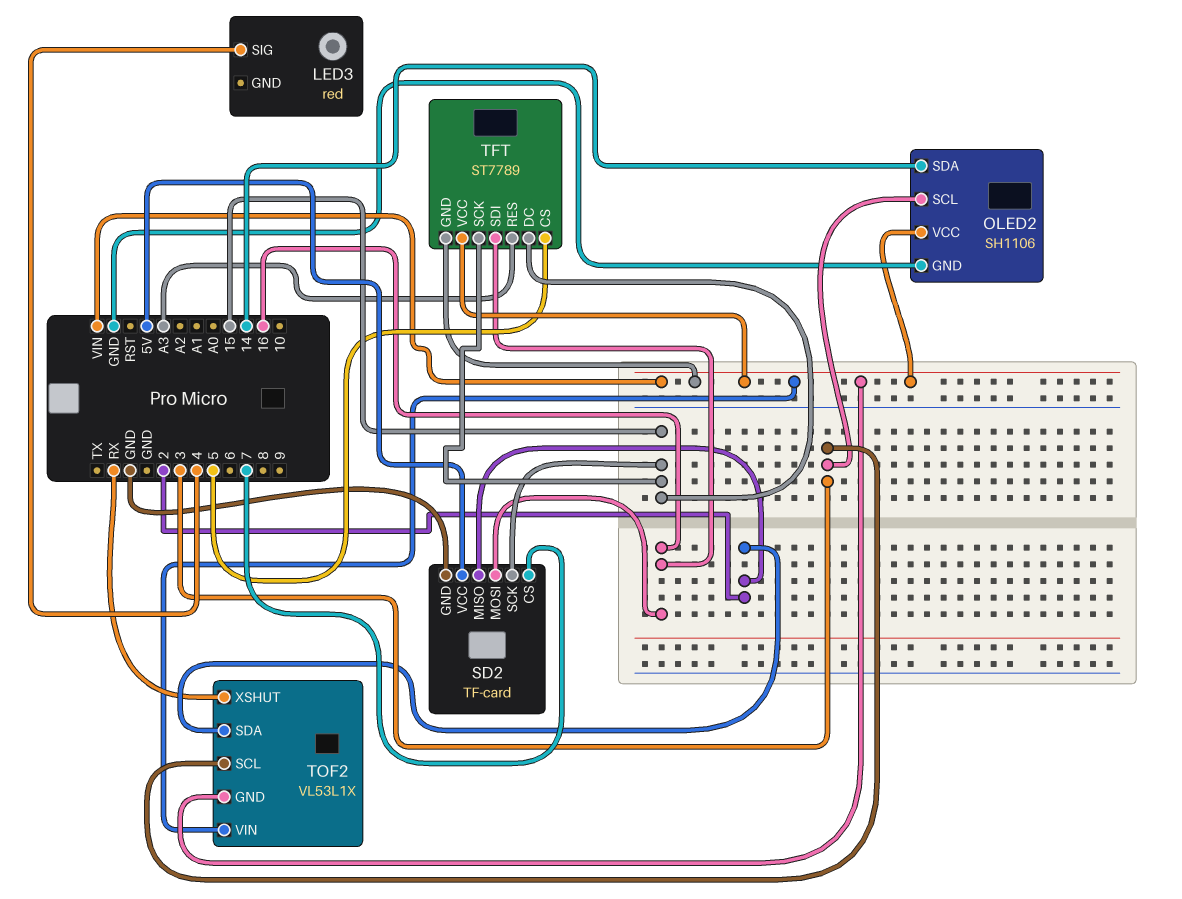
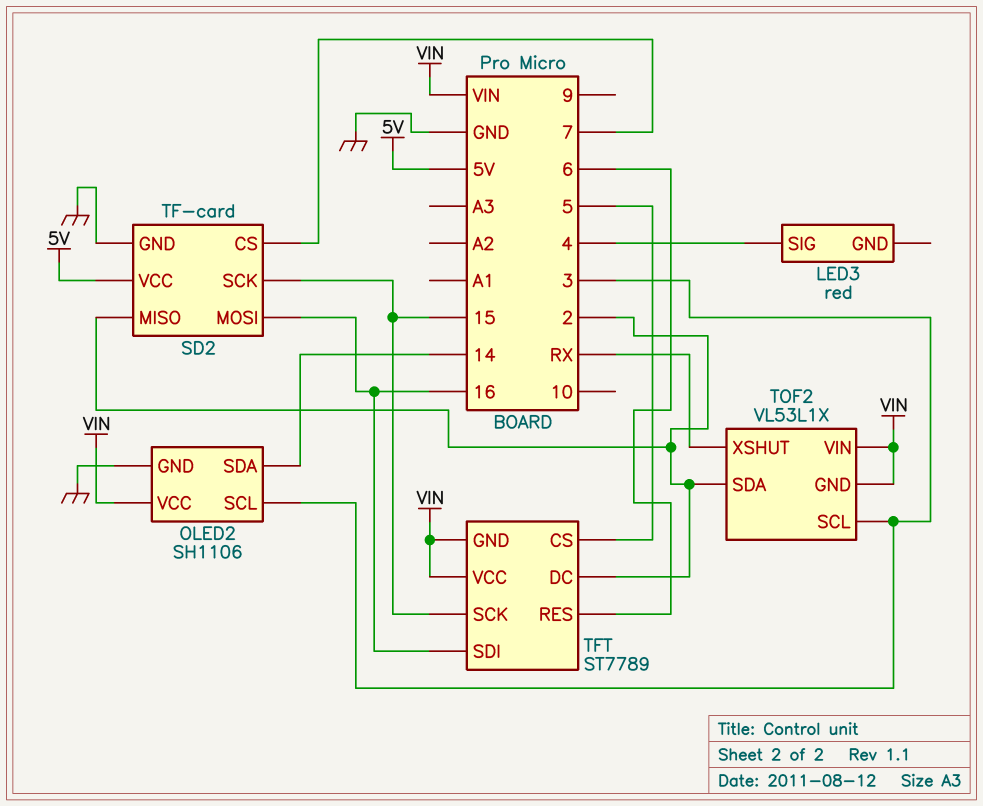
TFT pin DC: 15 -> 2
TFT pin RES: A3 -> 6

